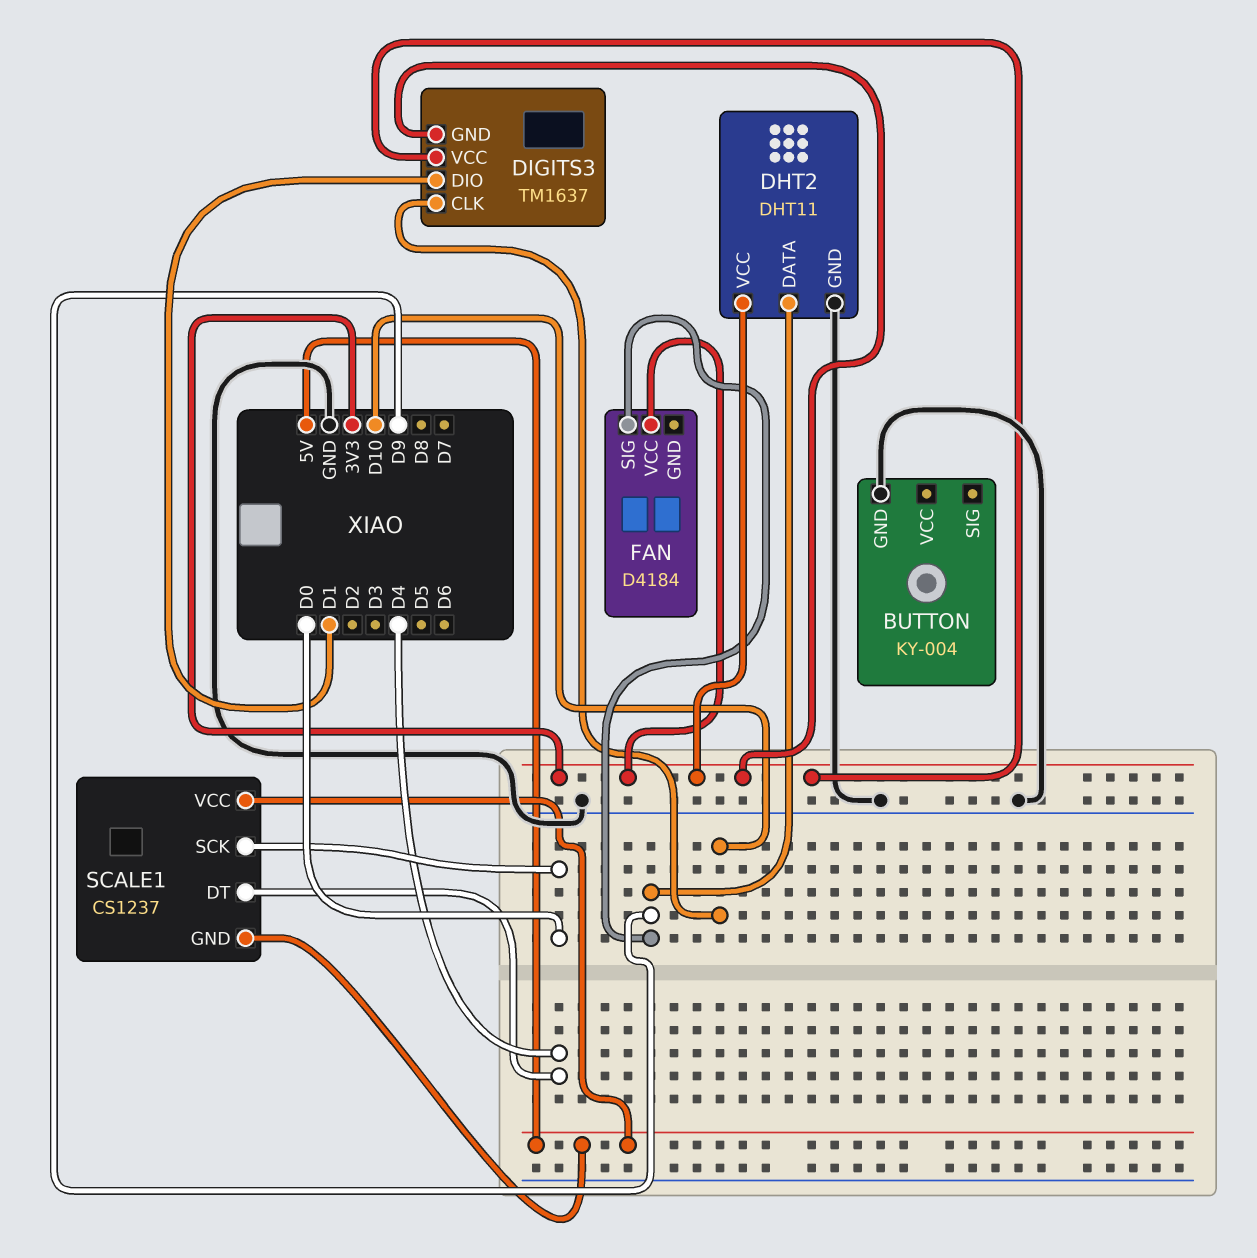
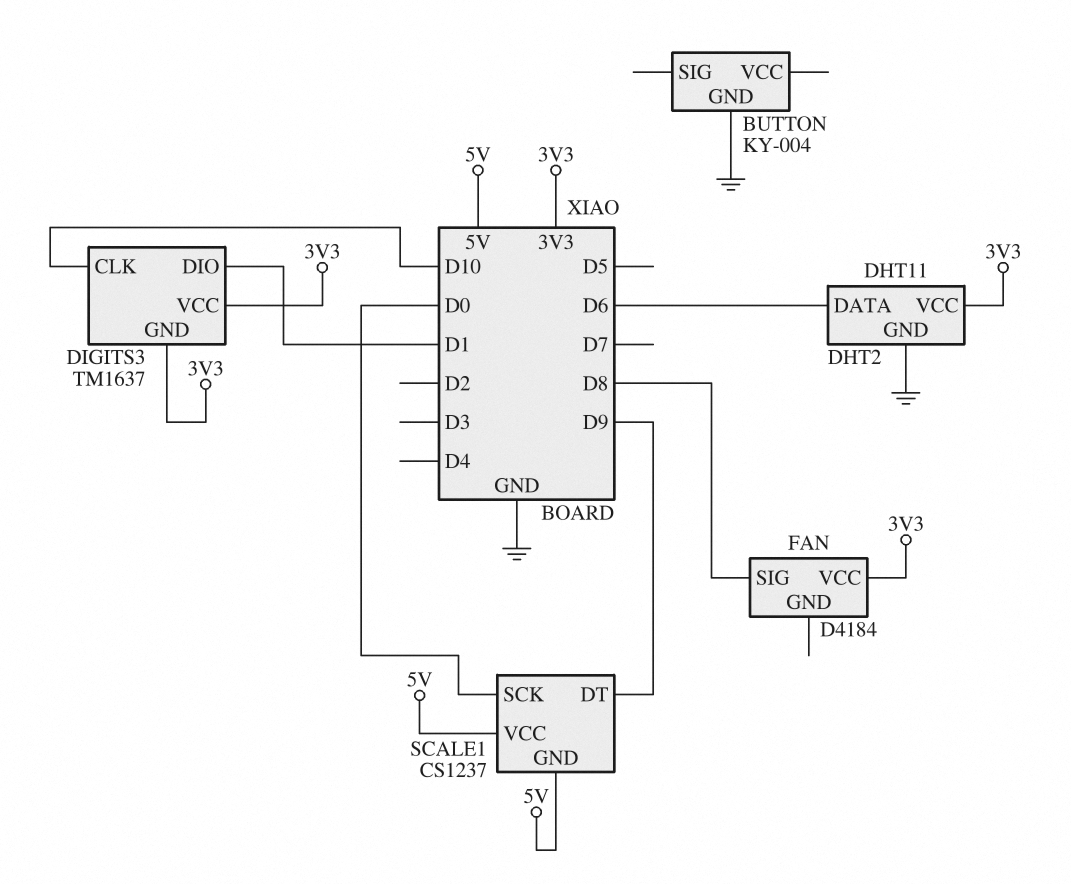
DHT2 pin DATA: D9 -> D6
FAN pin SIG: D9 -> D8
SCALE1 pin DT: D4 -> D9

